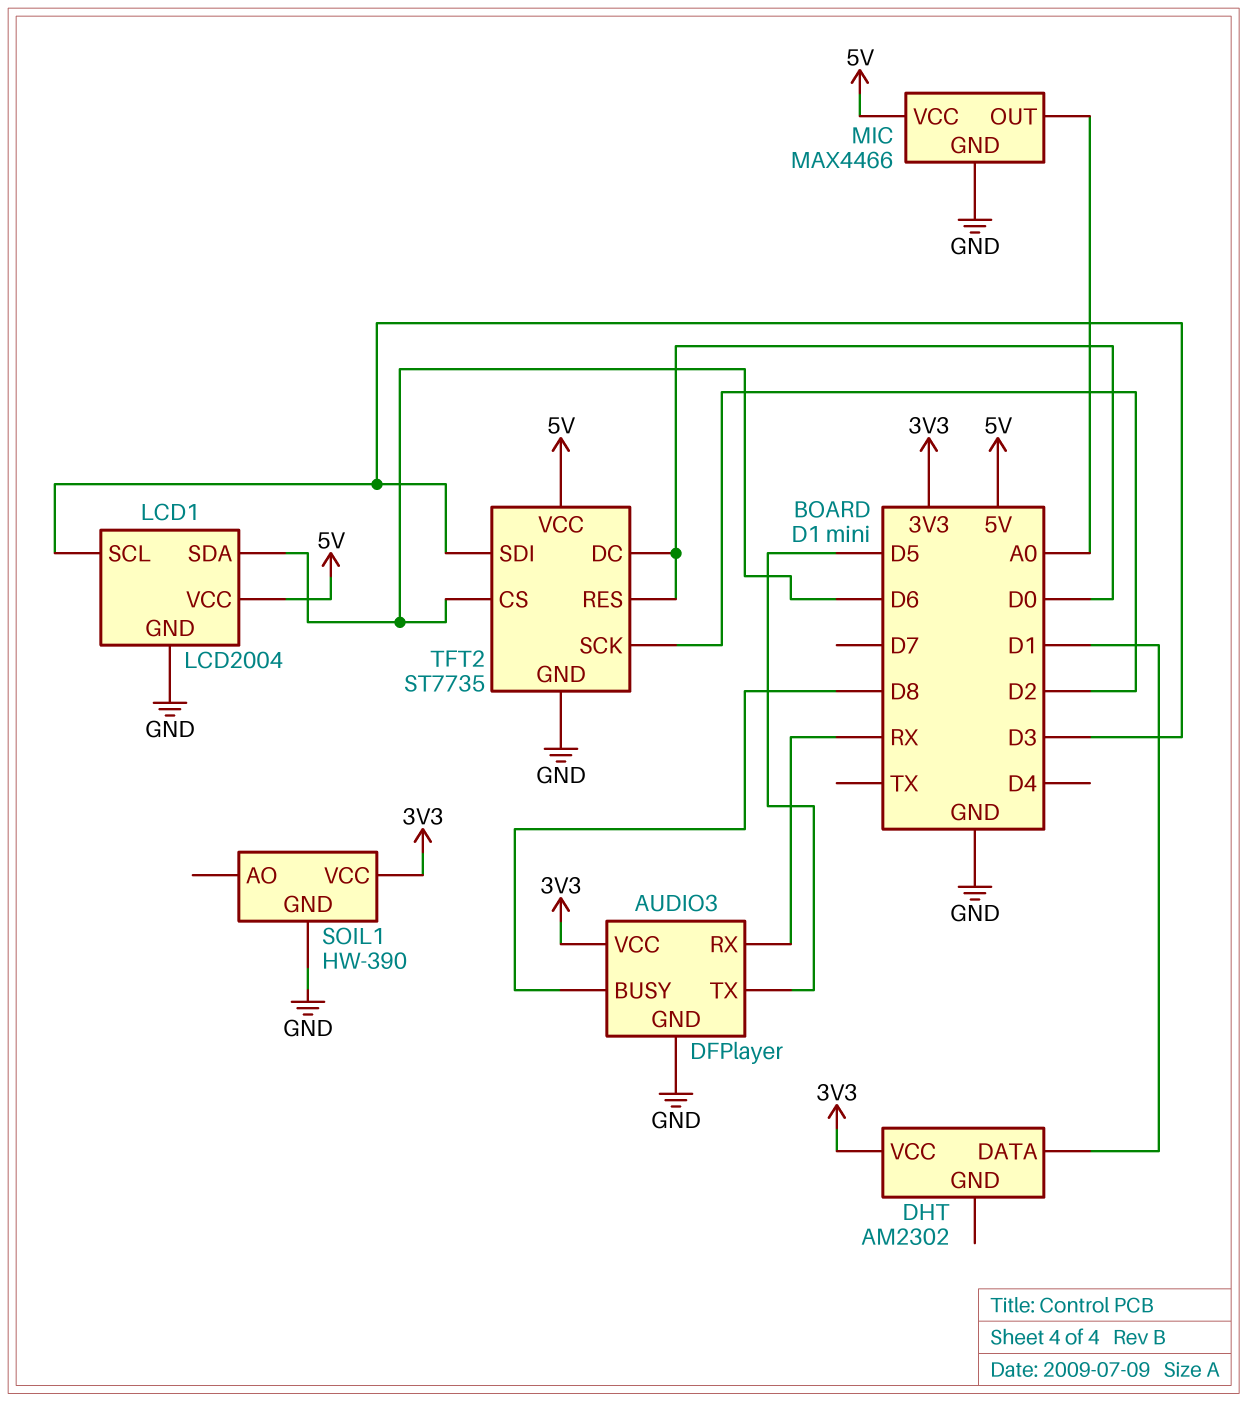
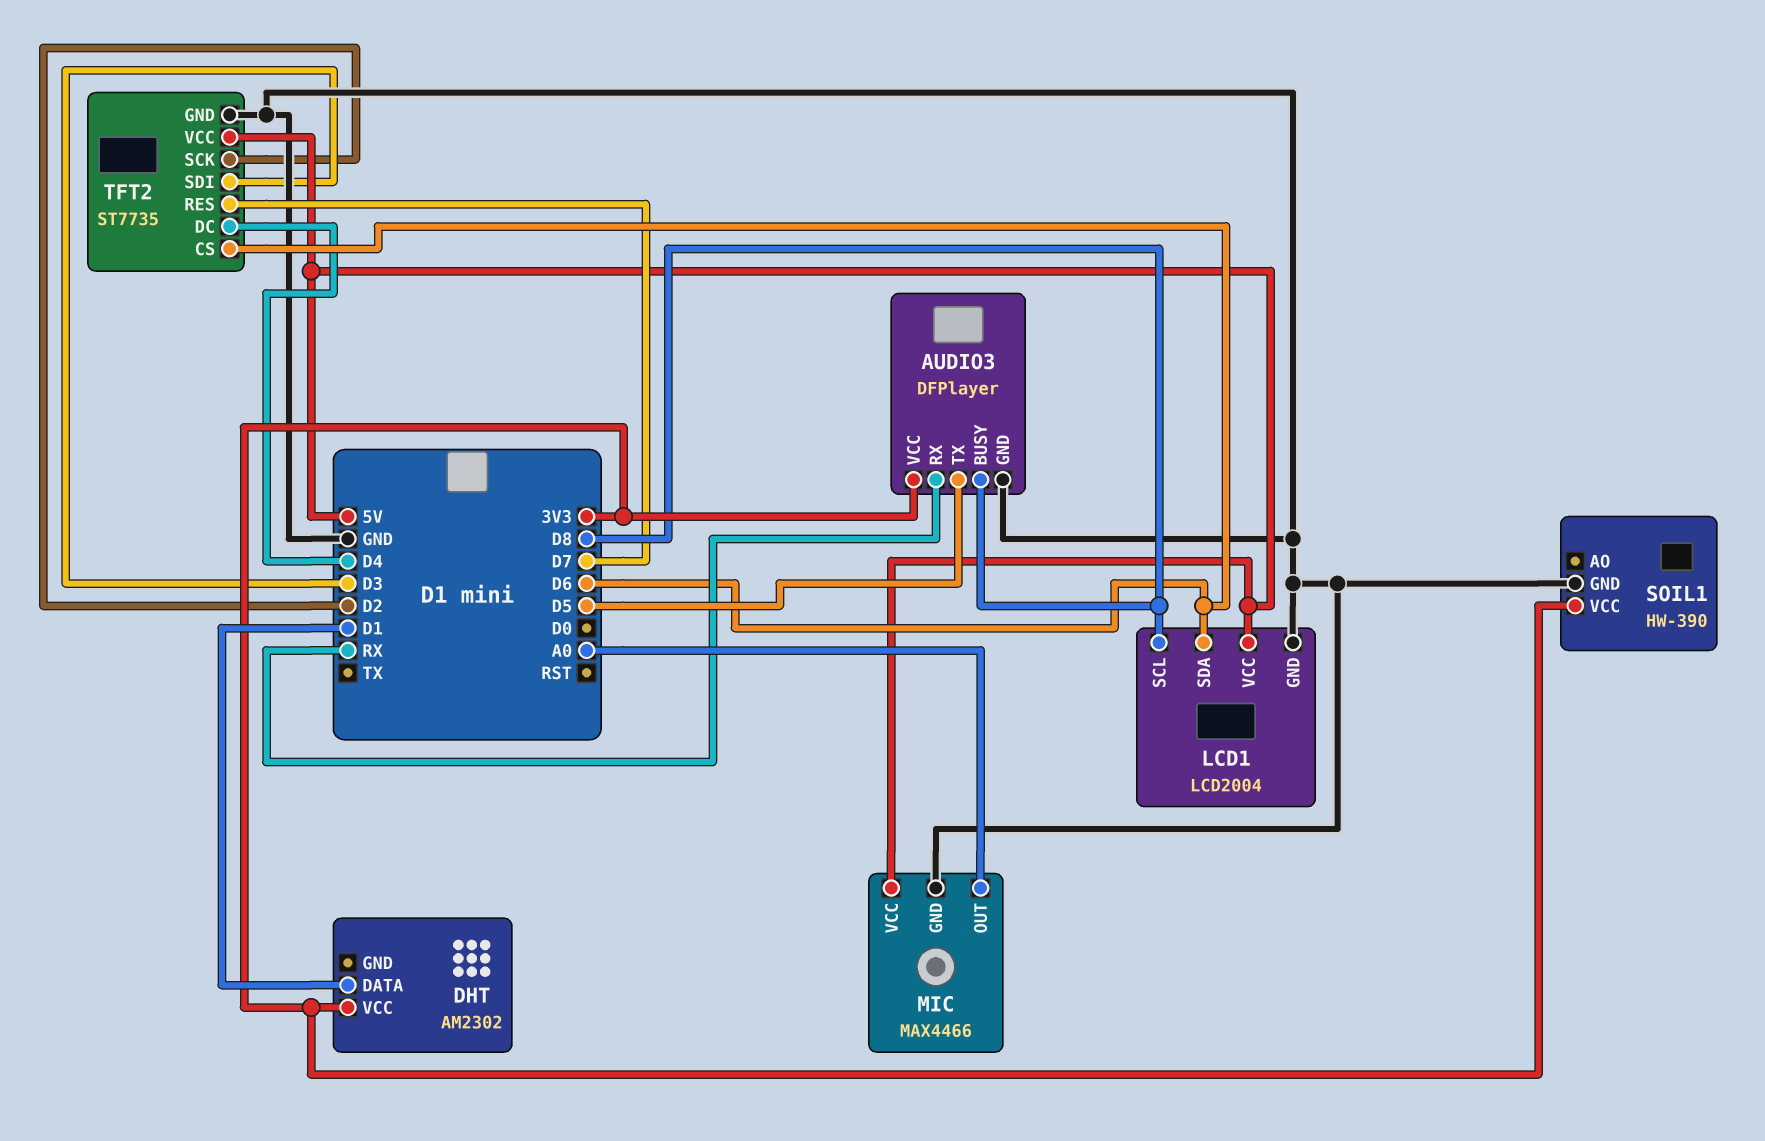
LCD1 pin SCL: D3 -> D8
TFT2 pin DC: D0 -> D4
TFT2 pin RES: D0 -> D7

